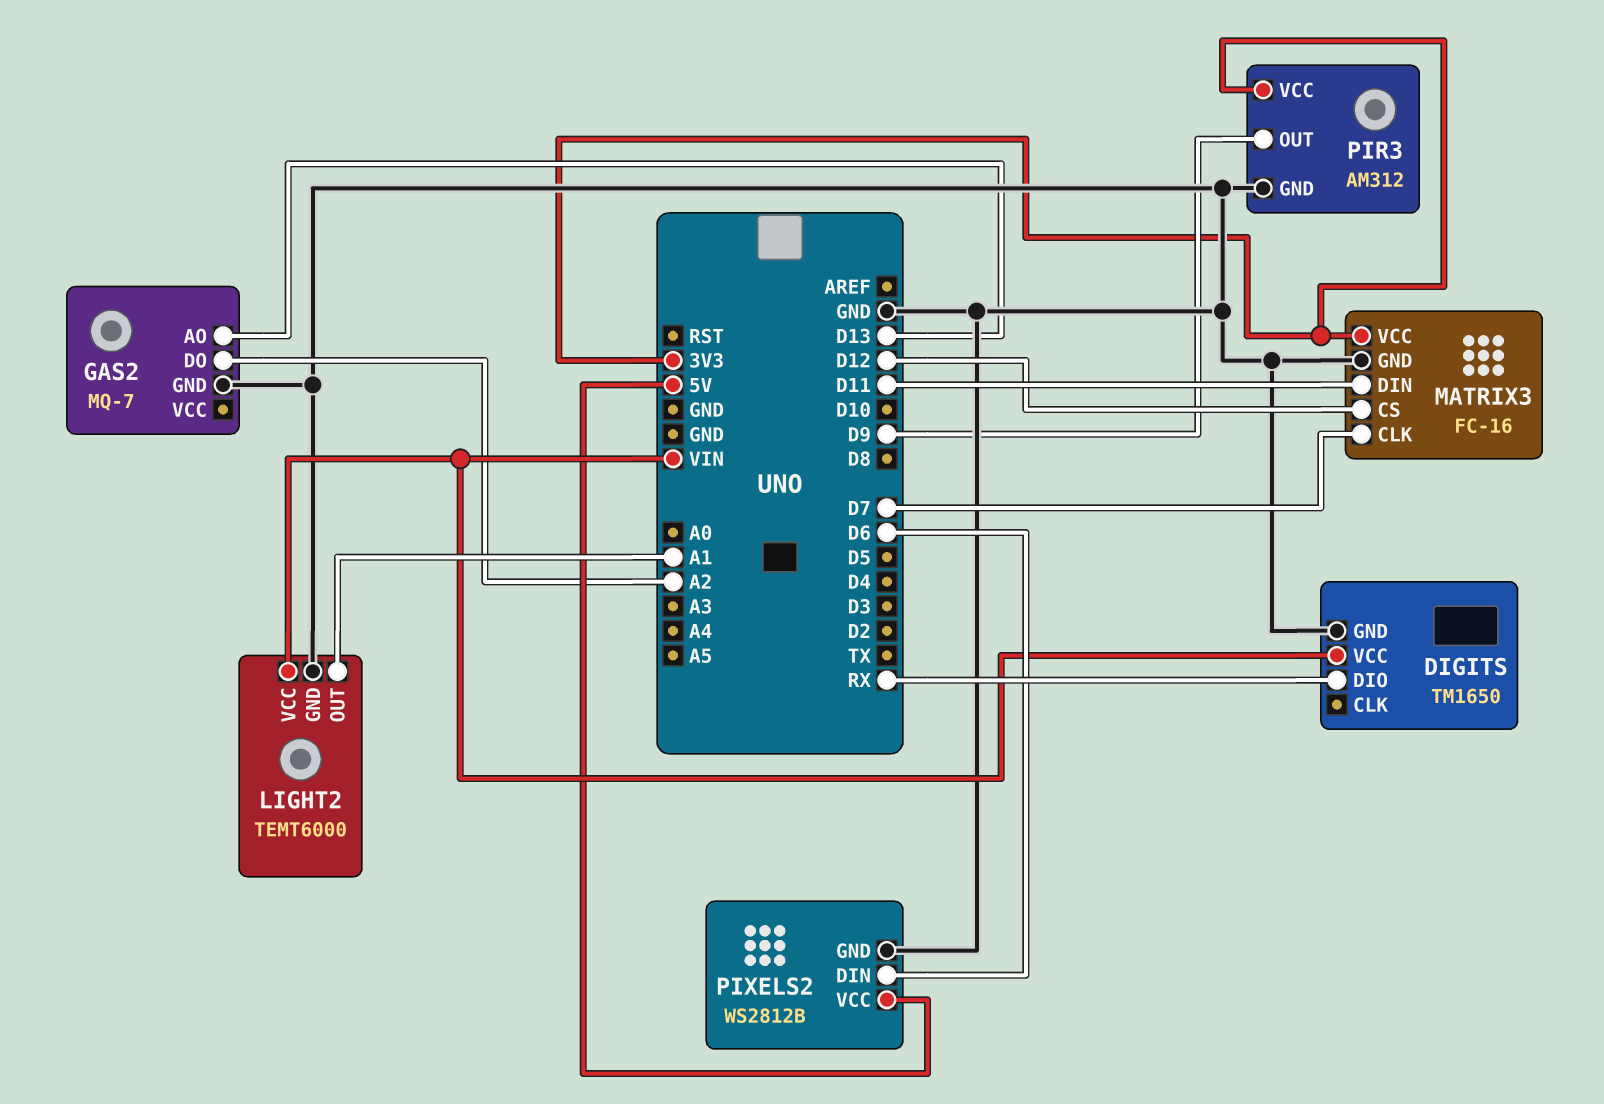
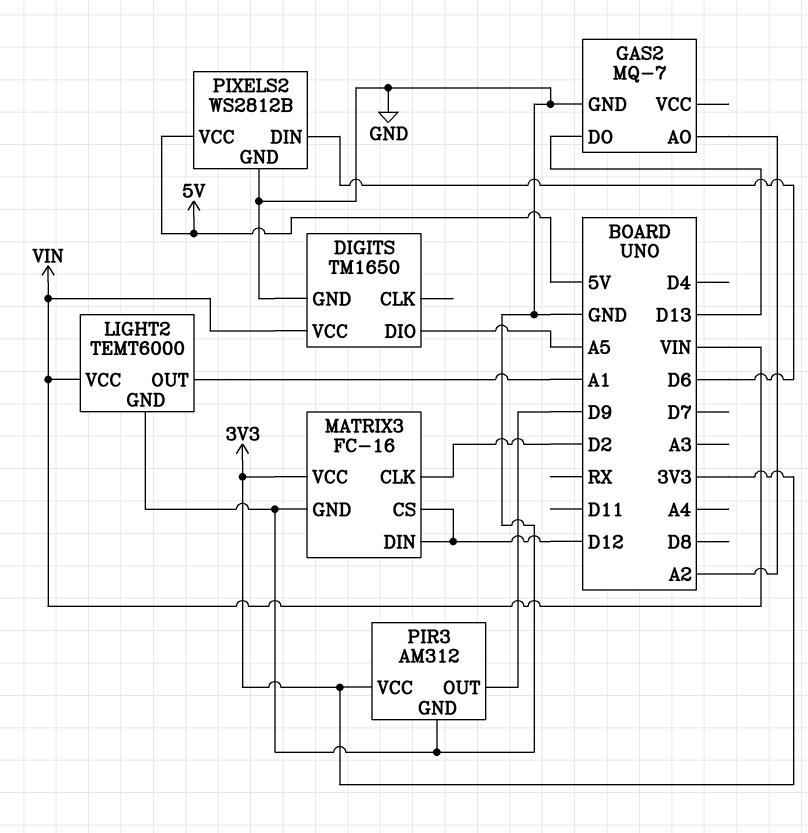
DIGITS pin DIO: RX -> A5
GAS2 pin AO: D13 -> A2
GAS2 pin DO: A2 -> D13
MATRIX3 pin CLK: D7 -> D2
MATRIX3 pin DIN: D11 -> D12

